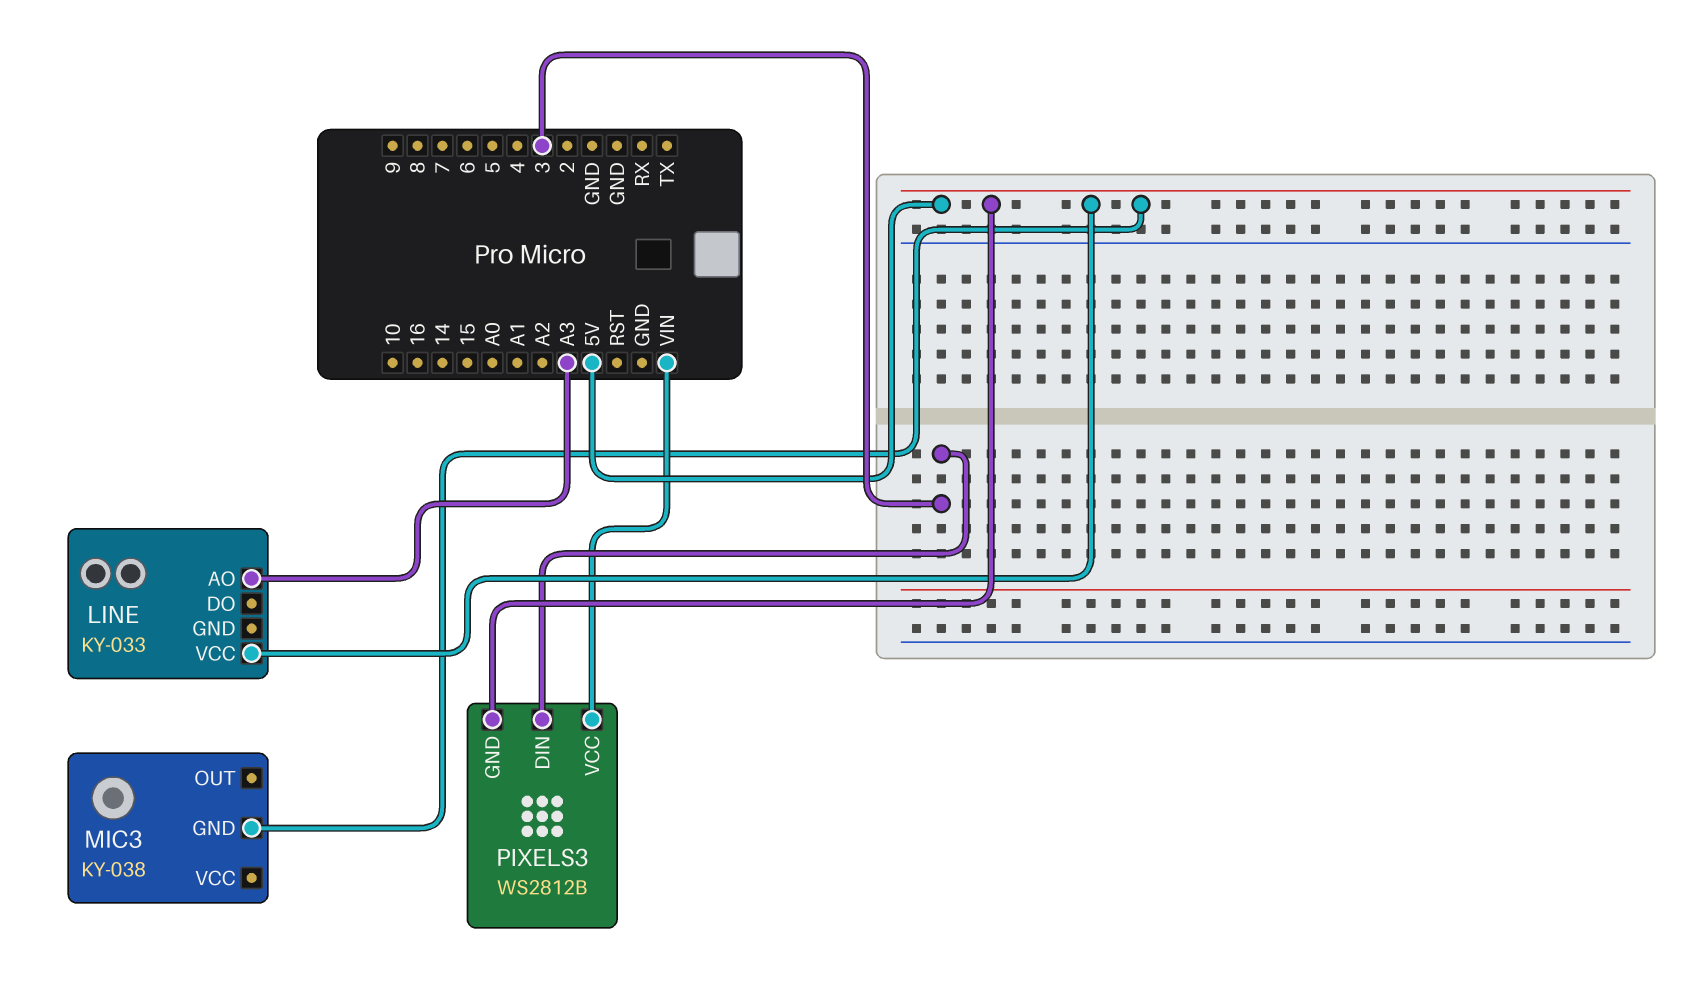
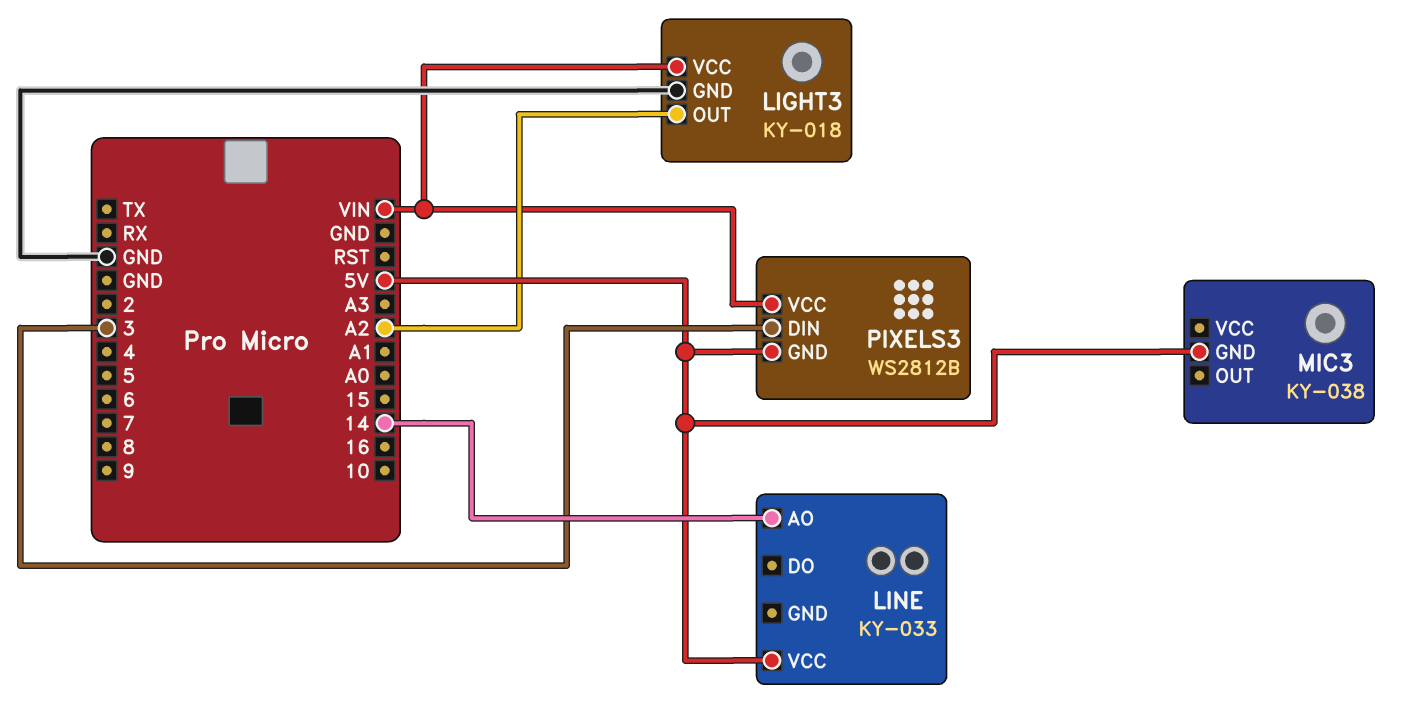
LIGHT3: none -> KY-018
LIGHT3 pin GND: none -> GND
LIGHT3 pin OUT: none -> A2
LIGHT3 pin VCC: none -> VIN
LINE pin AO: A3 -> 14

